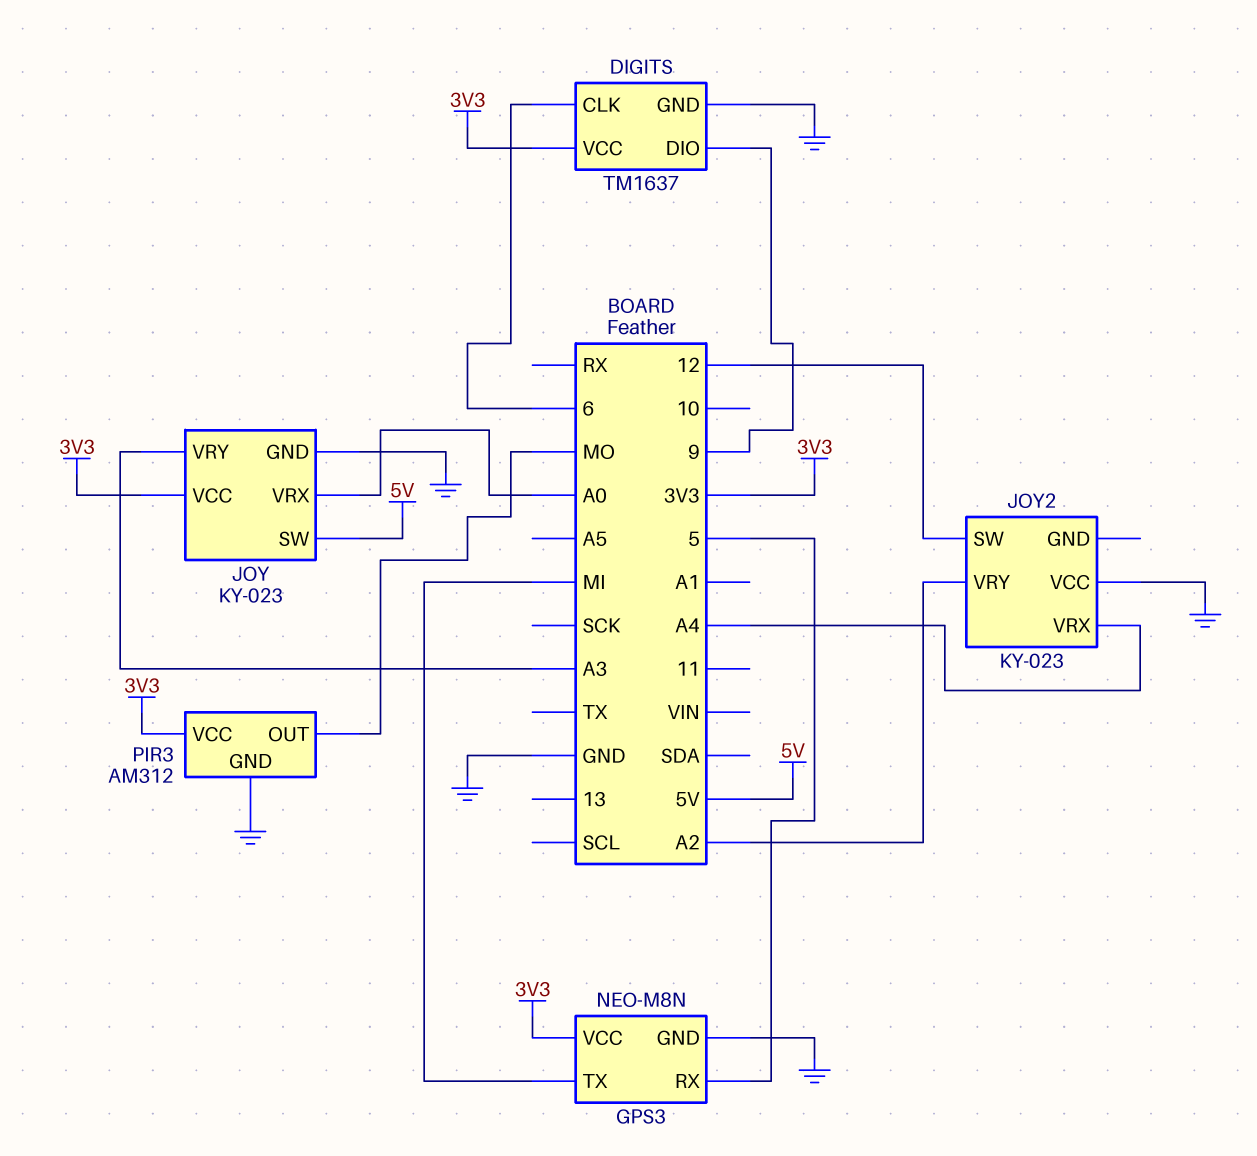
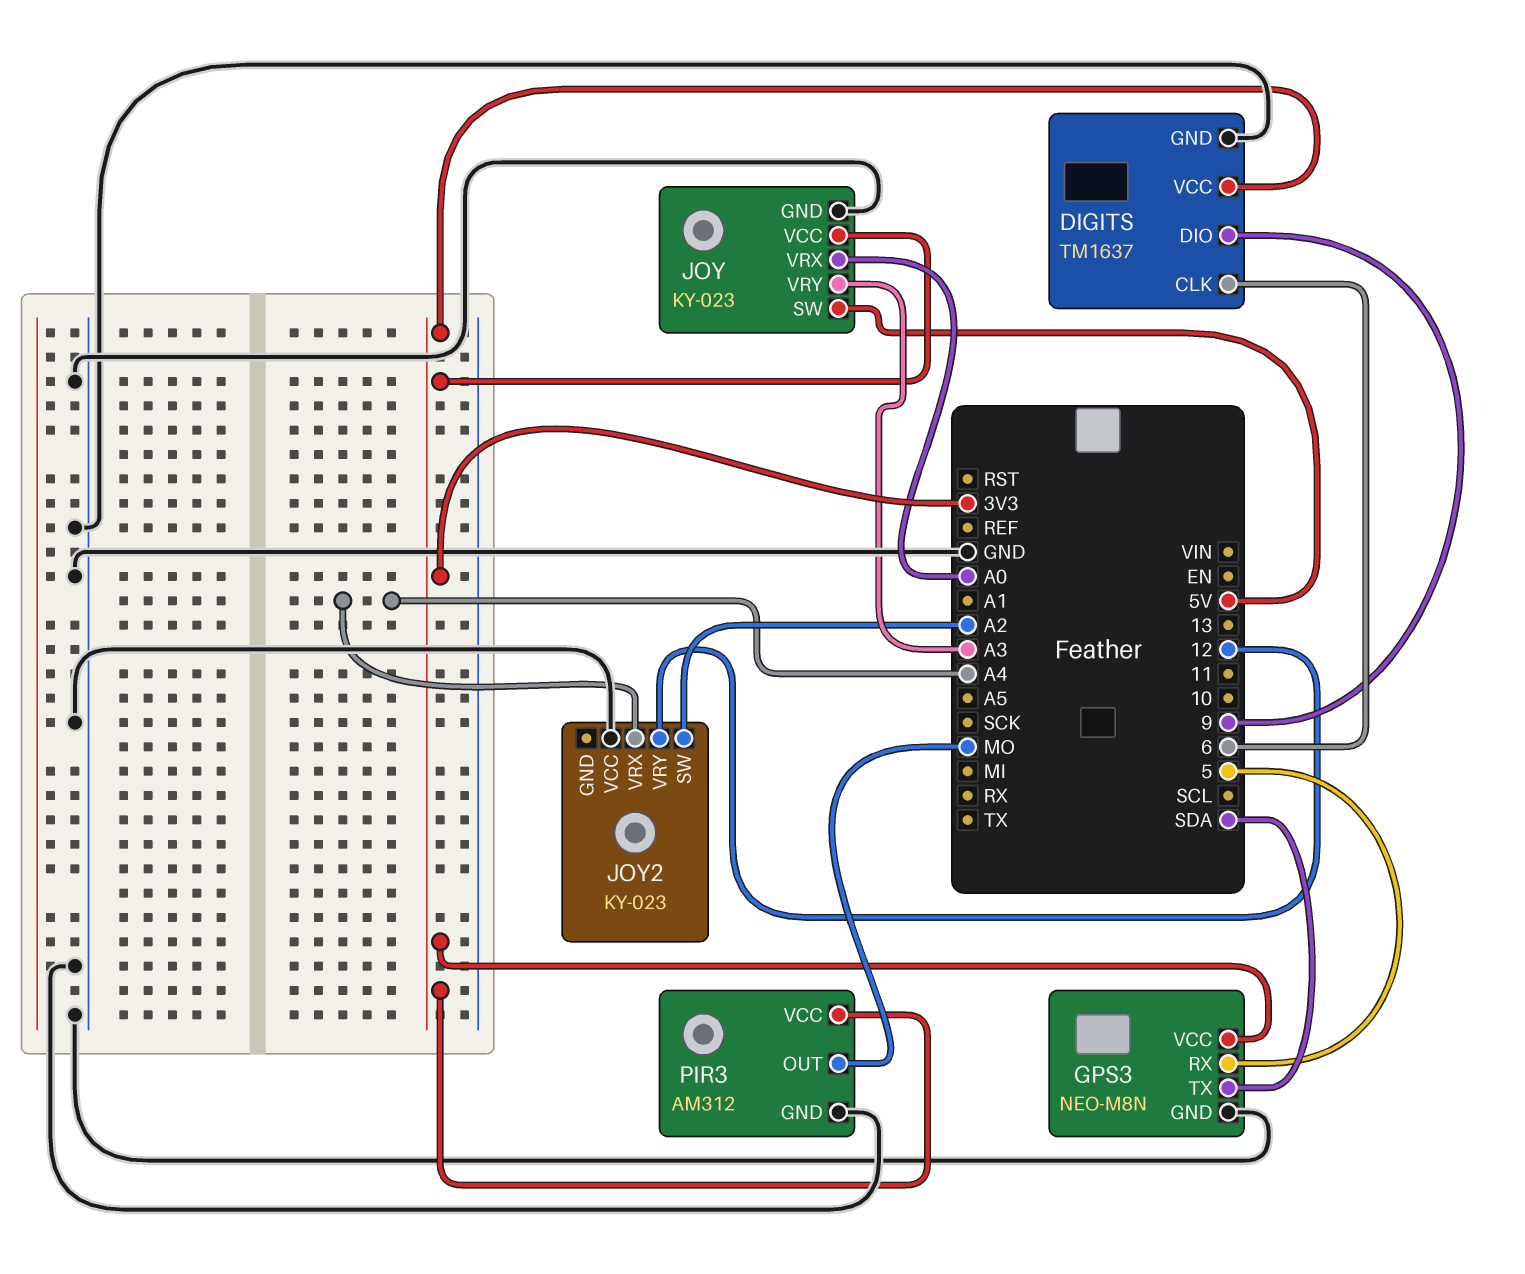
GPS3 pin TX: MI -> SDA
JOY2 pin SW: 12 -> A2
JOY2 pin VRY: A2 -> 12

